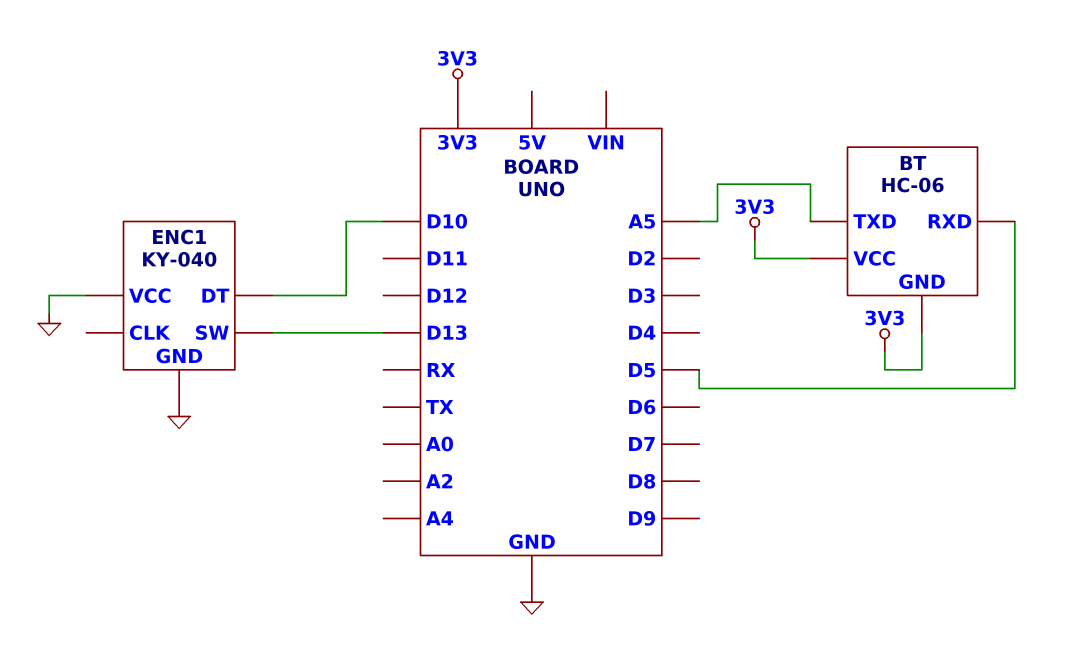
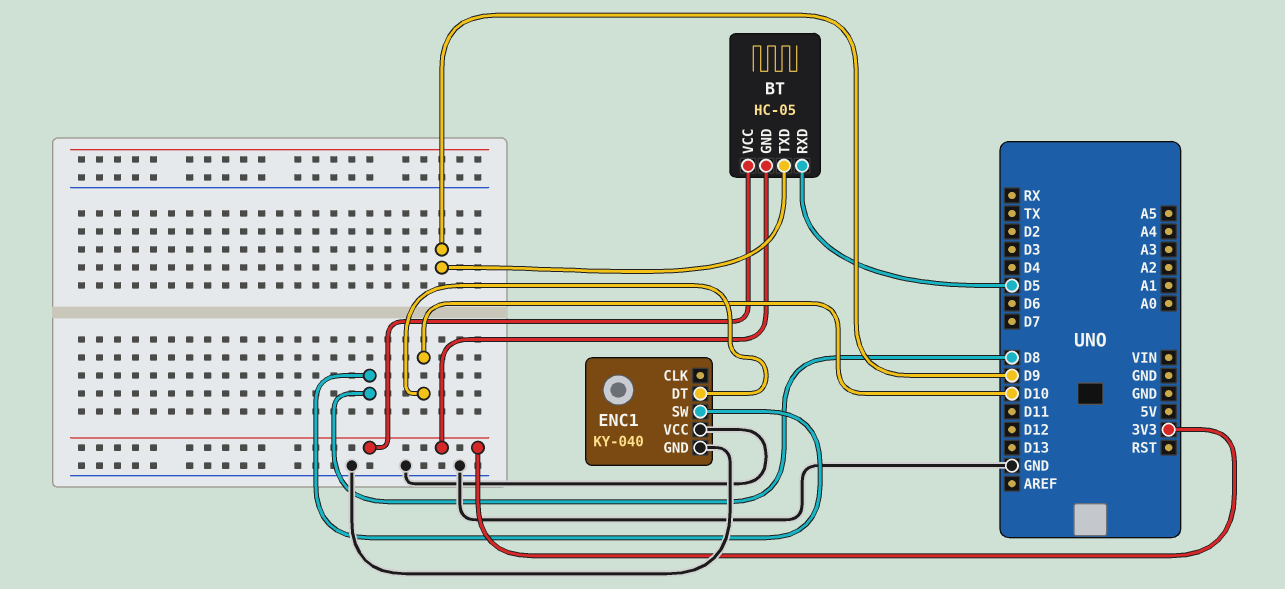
BT: HC-06 -> HC-05
BT pin TXD: A5 -> D9
ENC1 pin SW: D13 -> D8

